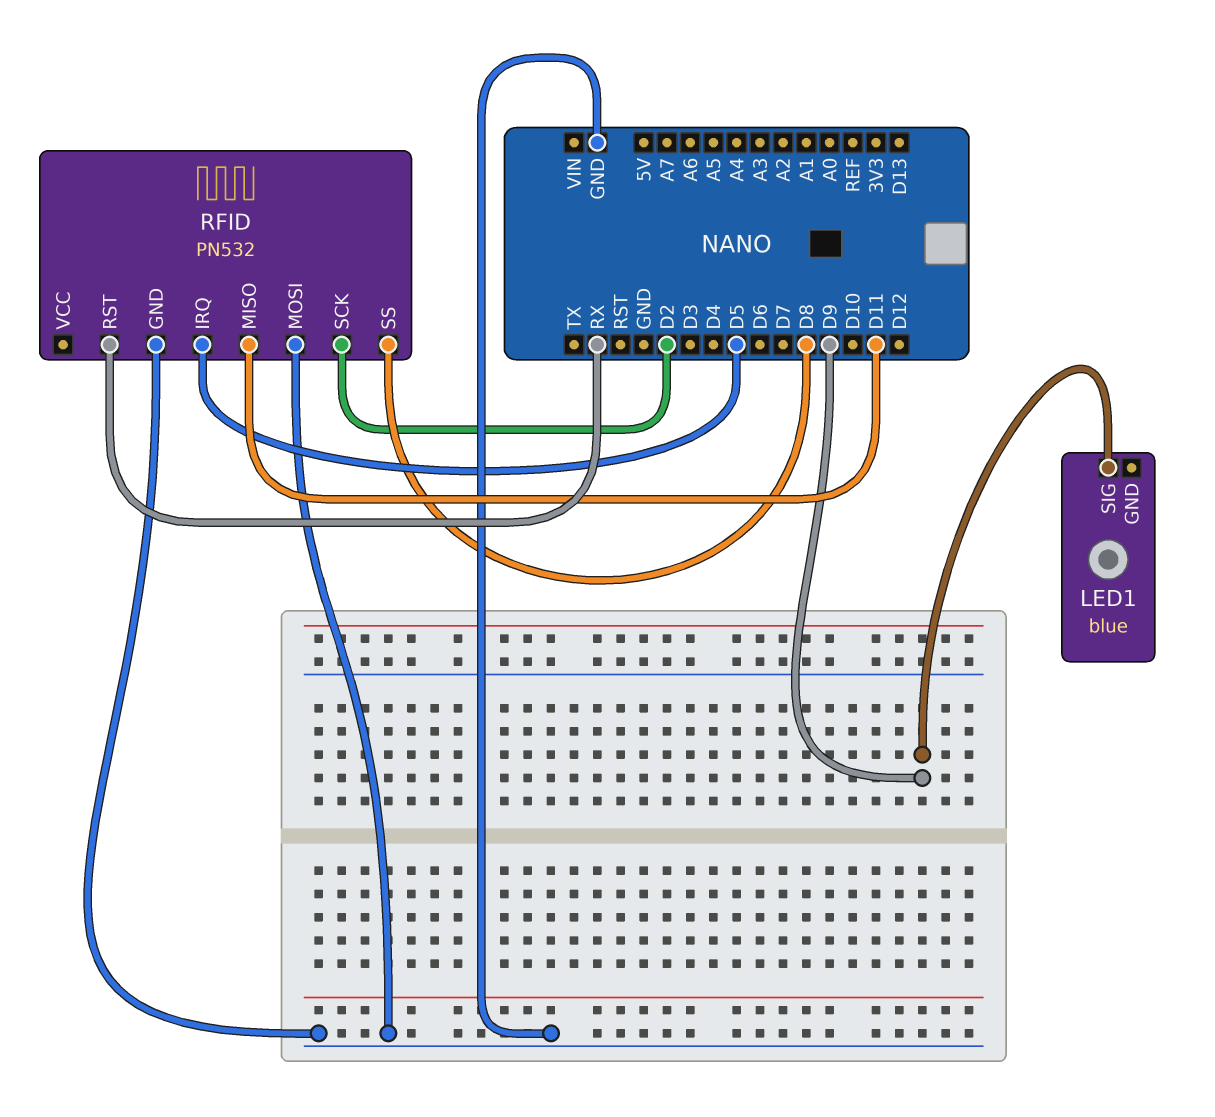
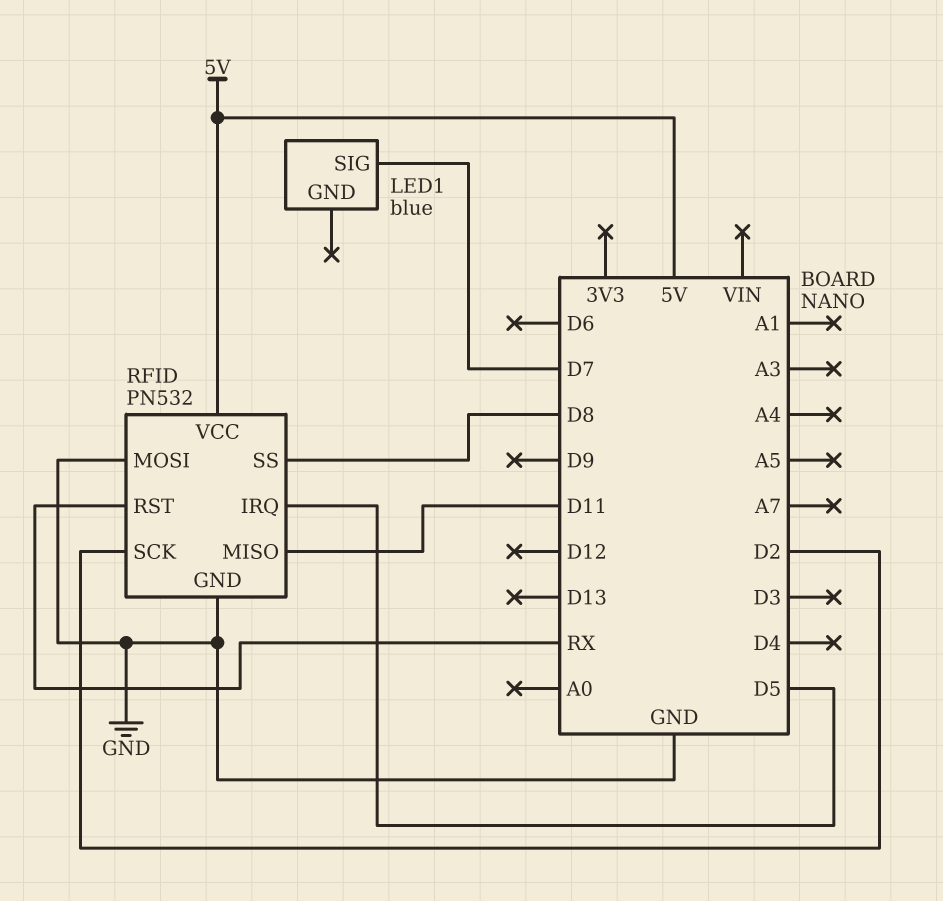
LED1 pin SIG: D9 -> D7
RFID pin VCC: none -> 5V

